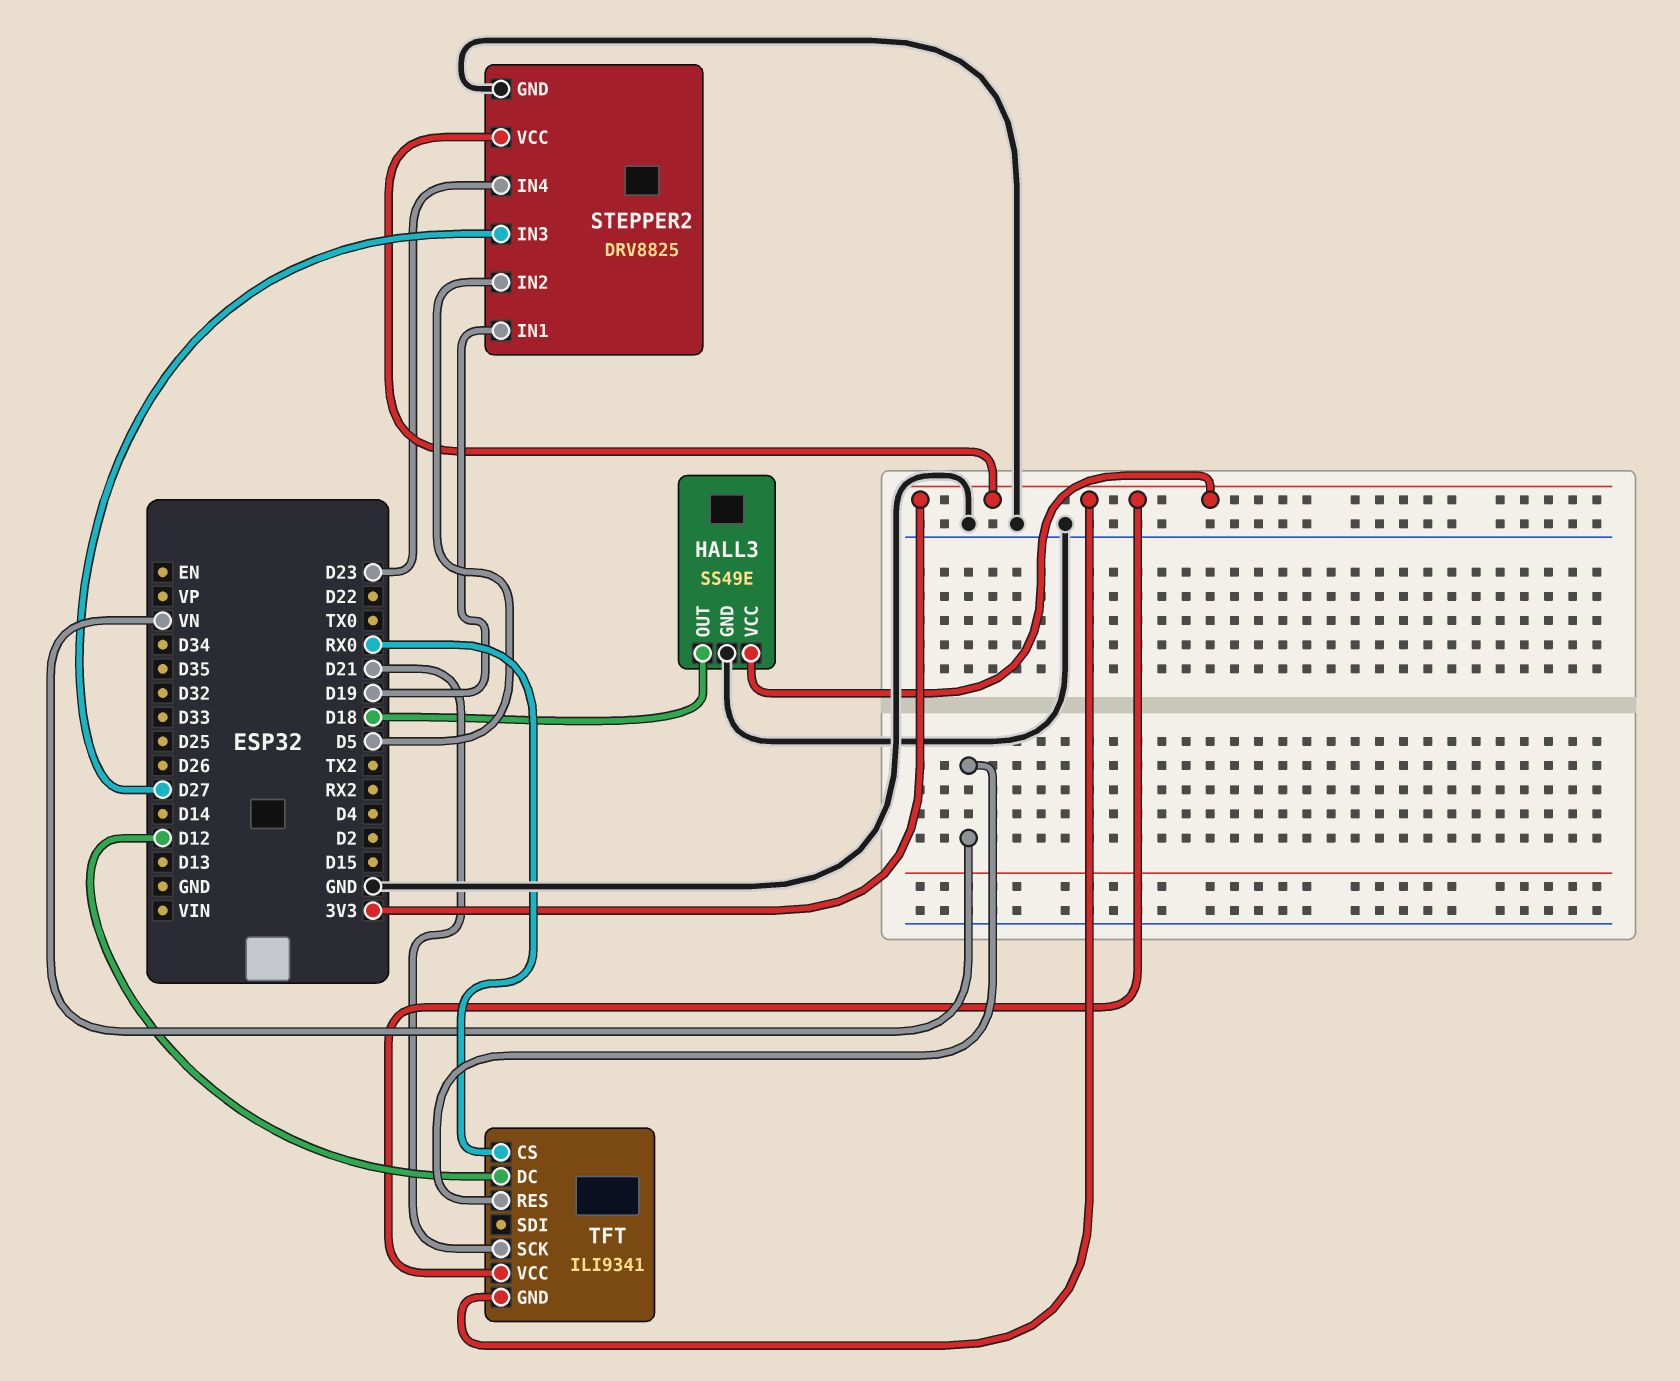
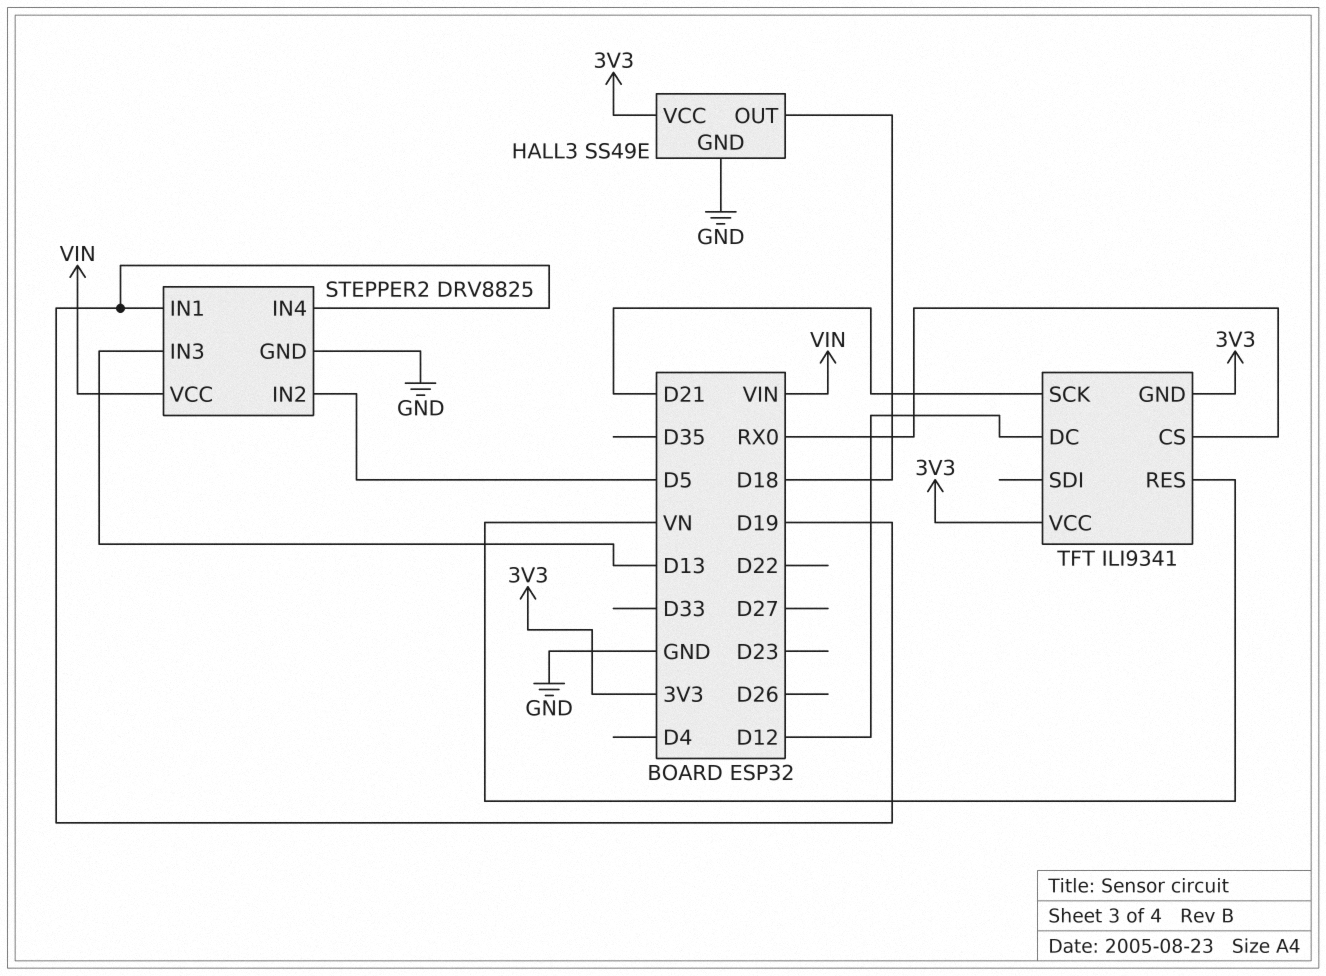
STEPPER2 pin IN3: D27 -> D13
STEPPER2 pin IN4: D23 -> D19
STEPPER2 pin VCC: 3V3 -> VIN

